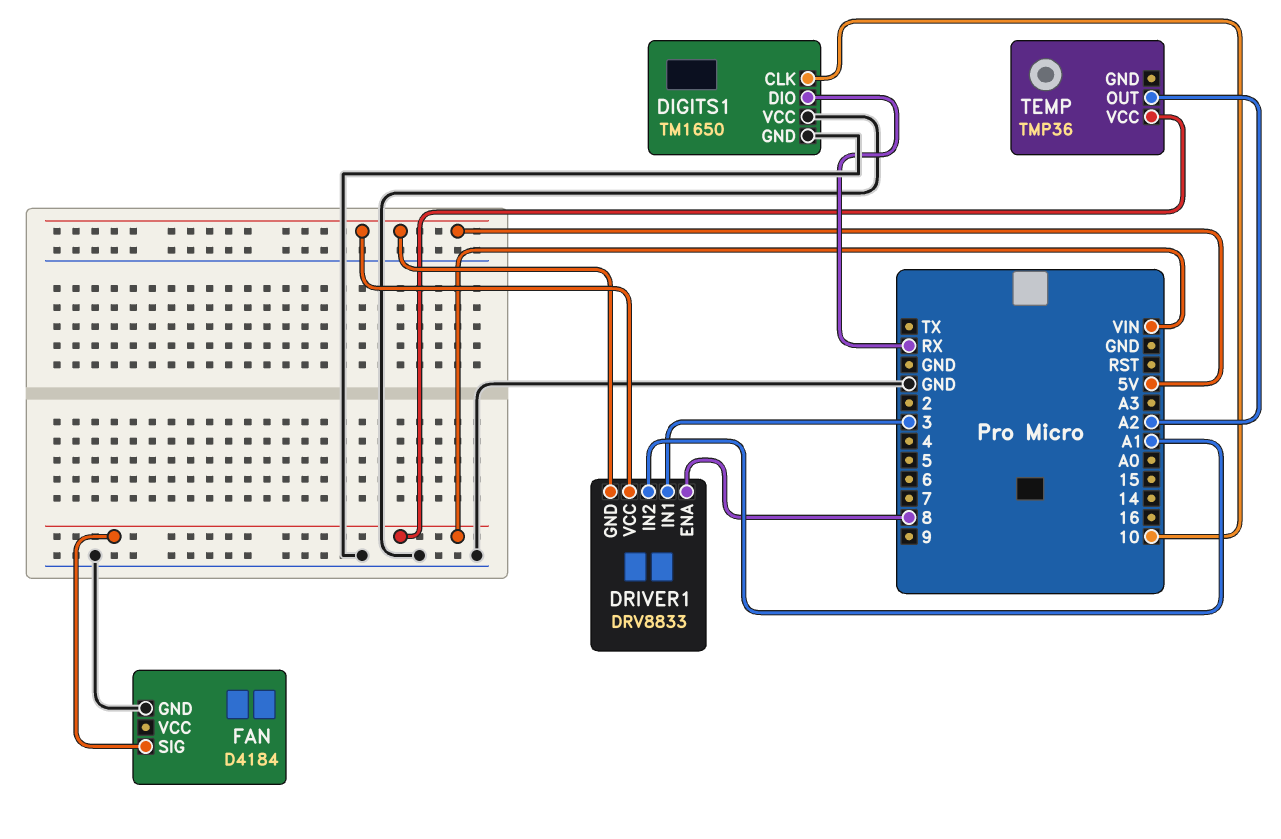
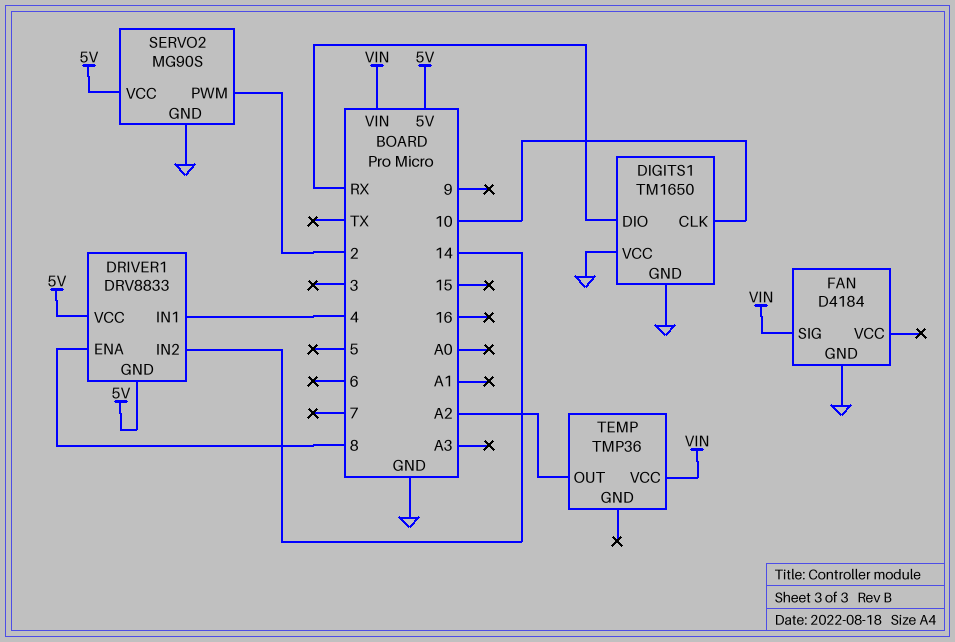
DRIVER1 pin IN1: 3 -> 4
DRIVER1 pin IN2: A1 -> 14
SERVO2: none -> MG90S
SERVO2 pin GND: none -> GND
SERVO2 pin PWM: none -> 2
SERVO2 pin VCC: none -> 5V

